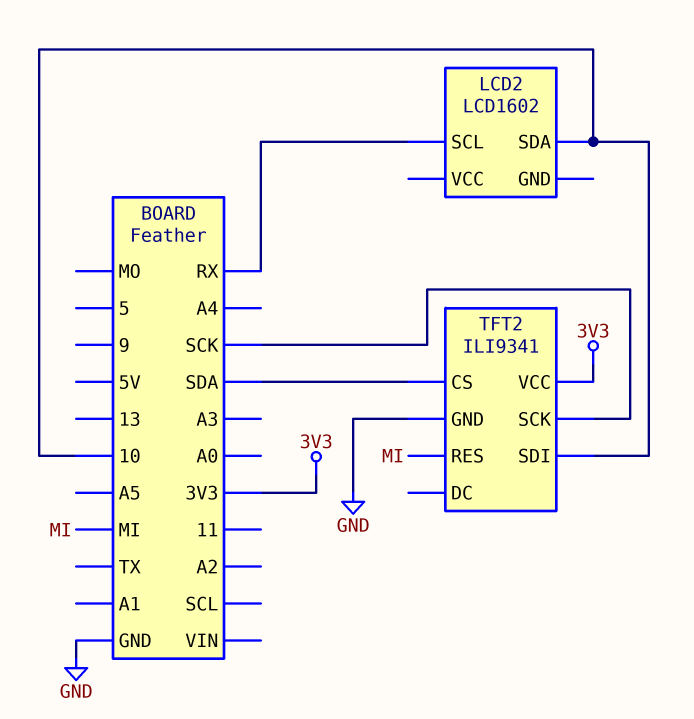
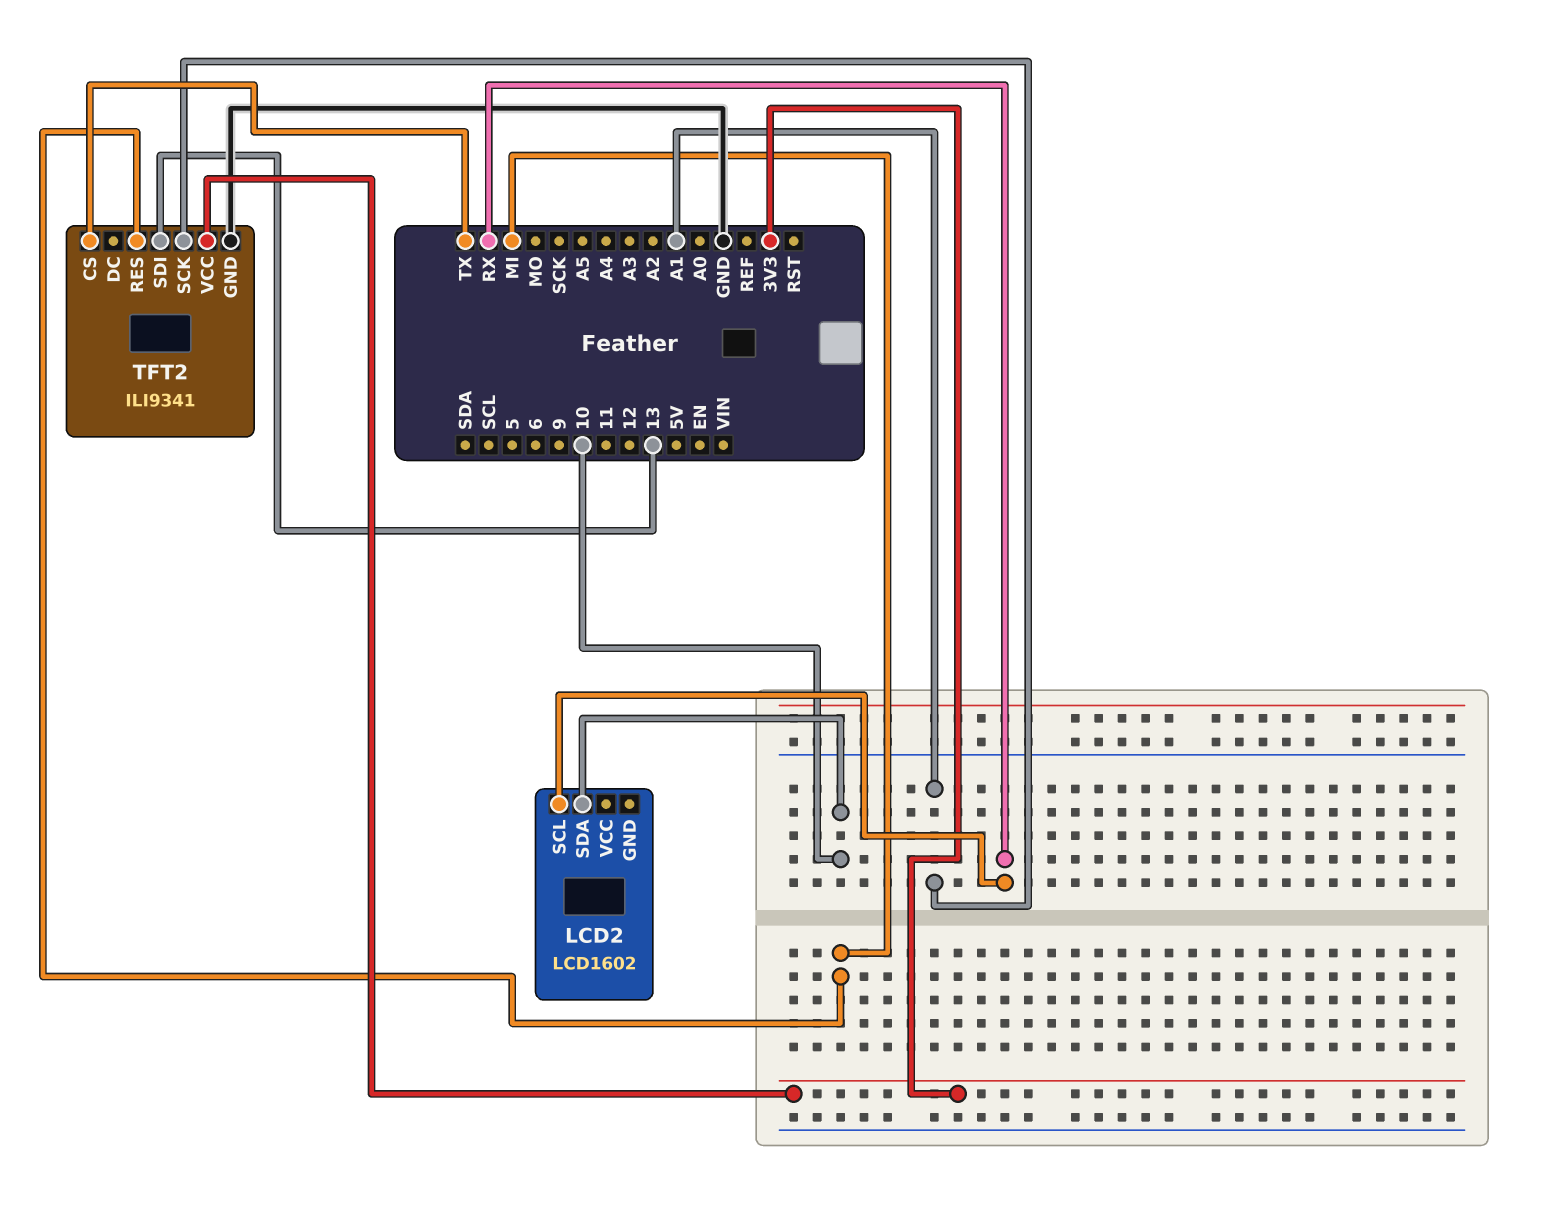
TFT2 pin CS: SDA -> TX
TFT2 pin SCK: SCK -> A1
TFT2 pin SDI: 10 -> 13

